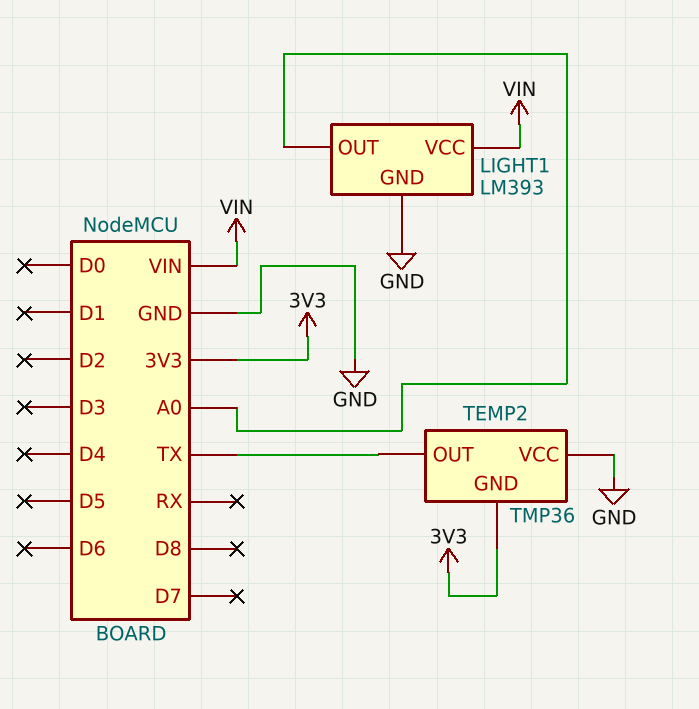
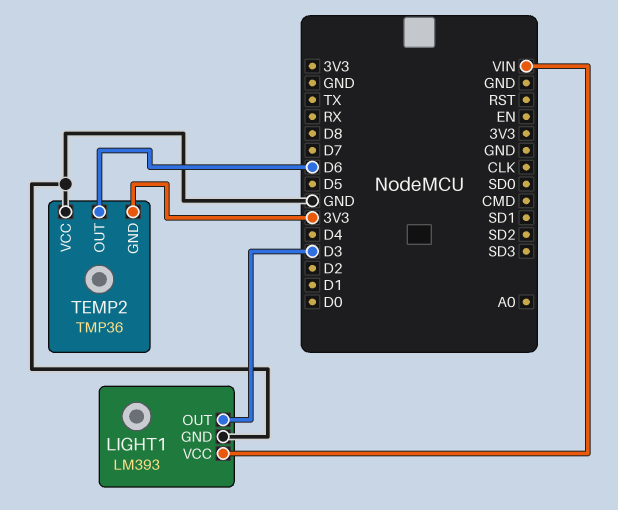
LIGHT1 pin OUT: A0 -> D3
TEMP2 pin OUT: TX -> D6

